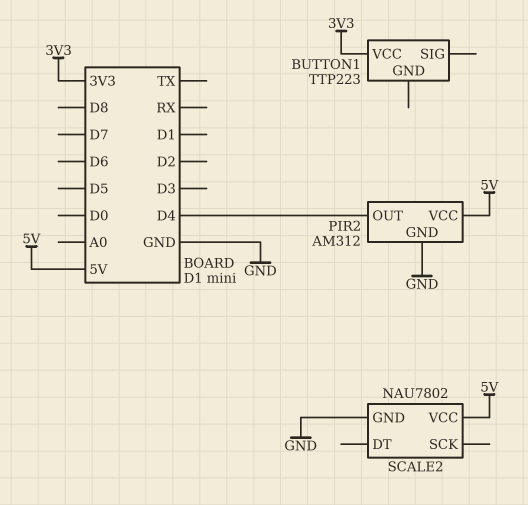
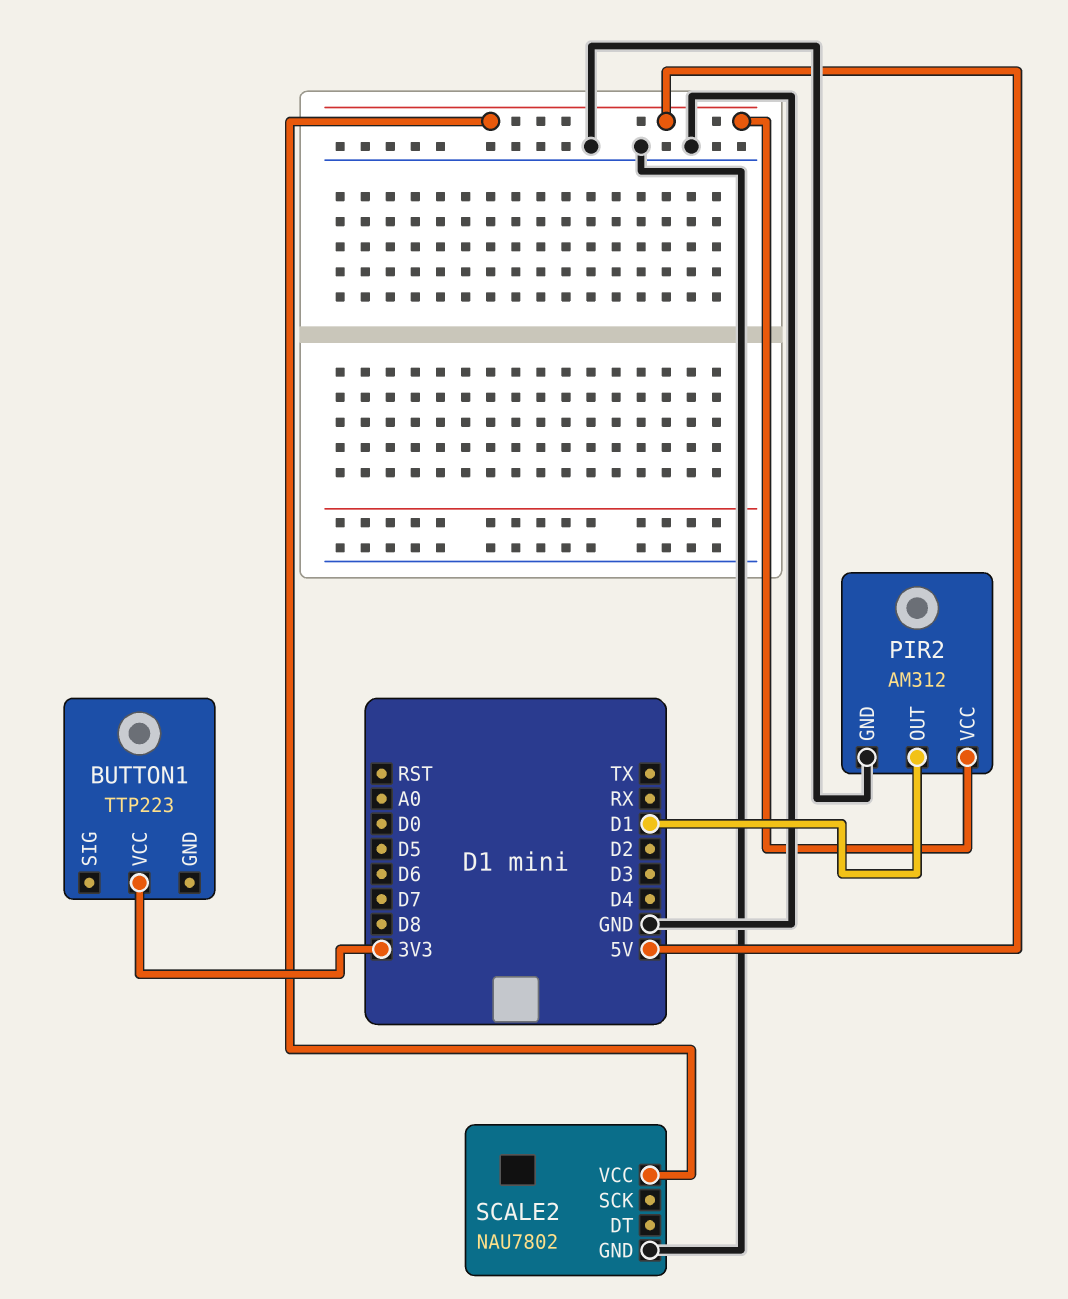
PIR2 pin OUT: D4 -> D1

